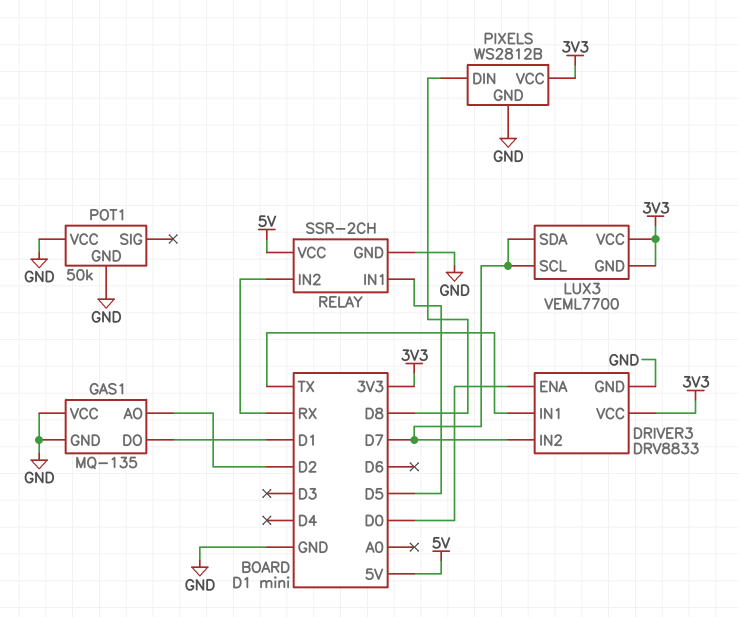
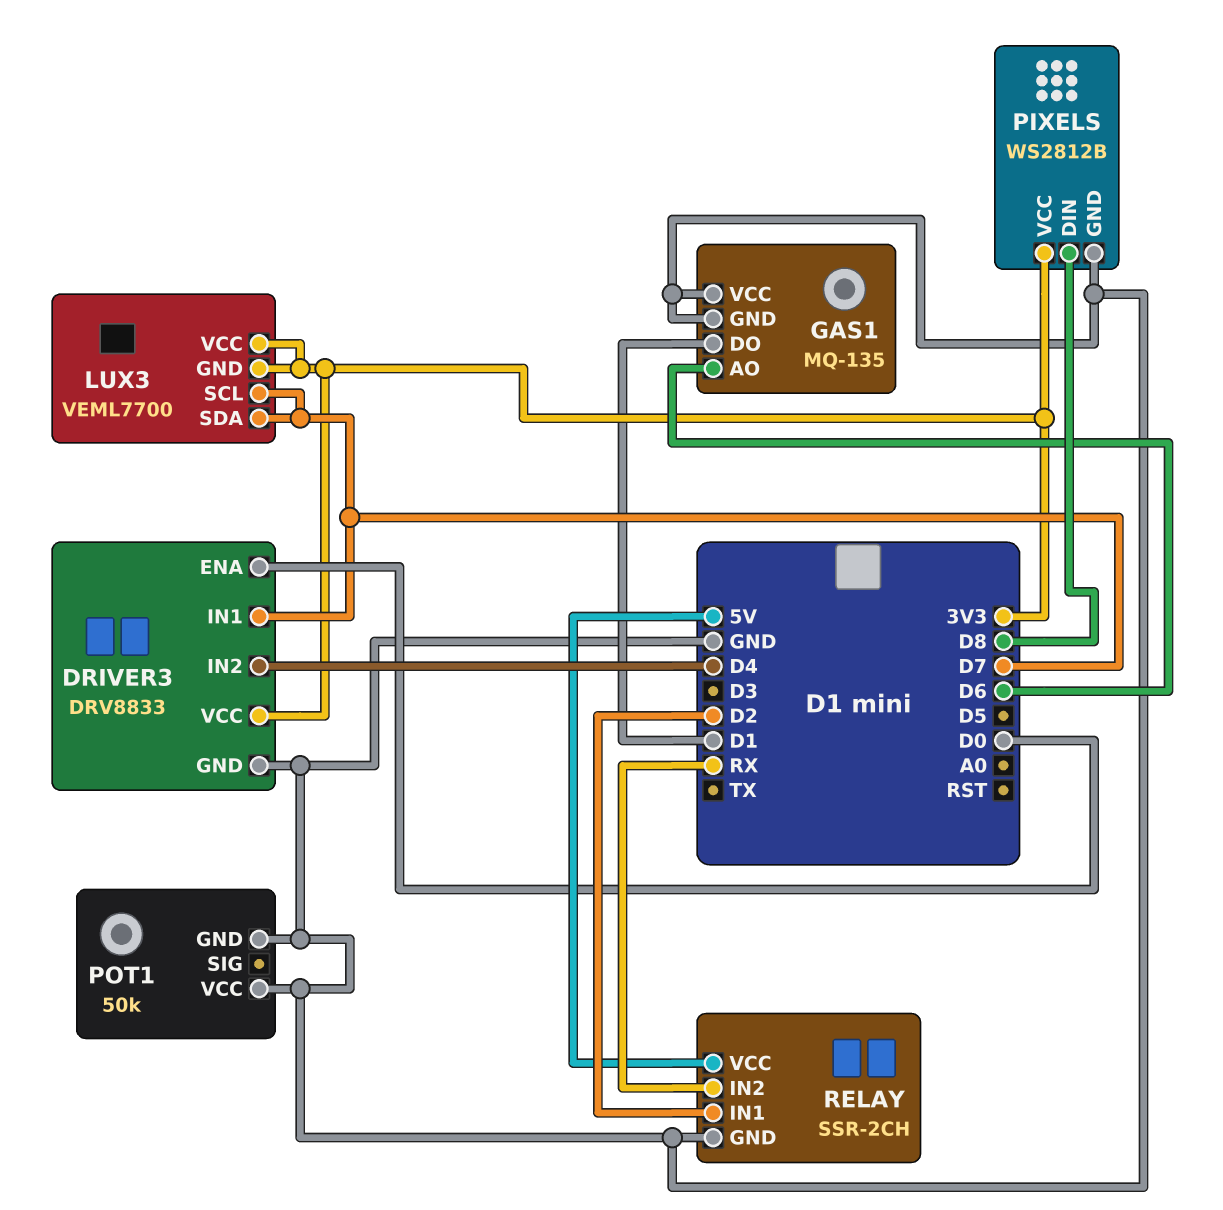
DRIVER3 pin IN1: TX -> D7
DRIVER3 pin IN2: D7 -> D4
GAS1 pin AO: D2 -> D6
RELAY pin IN1: D5 -> D2

